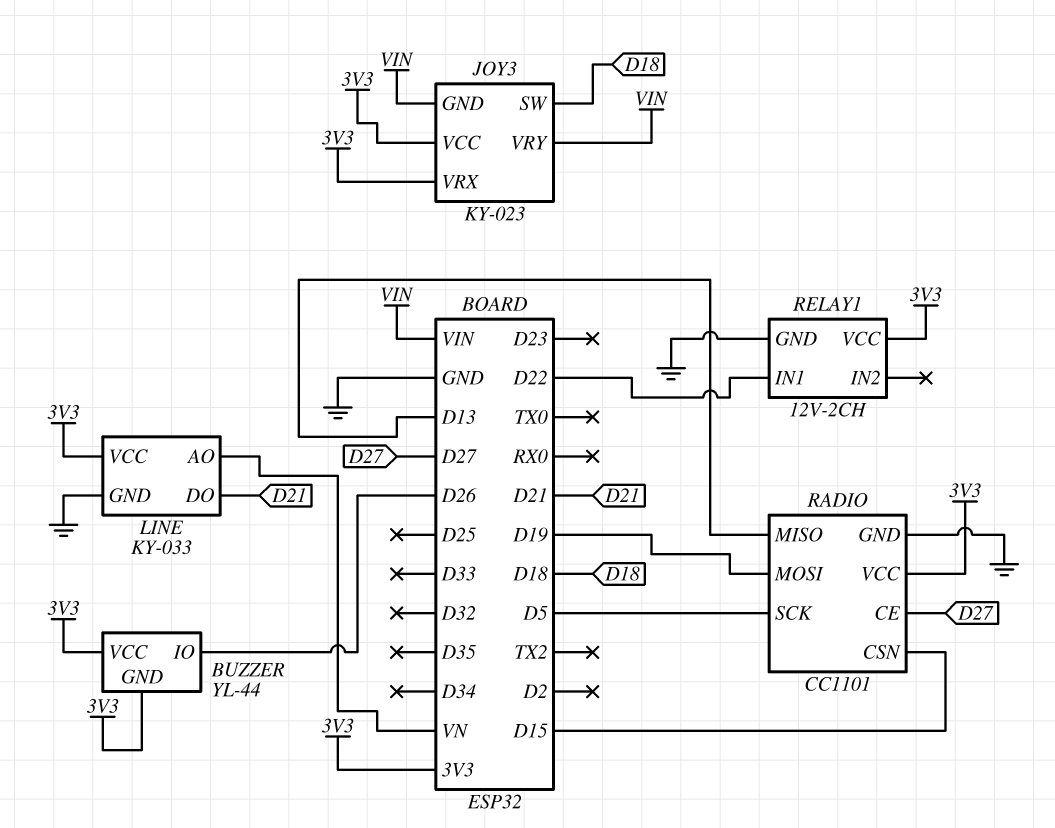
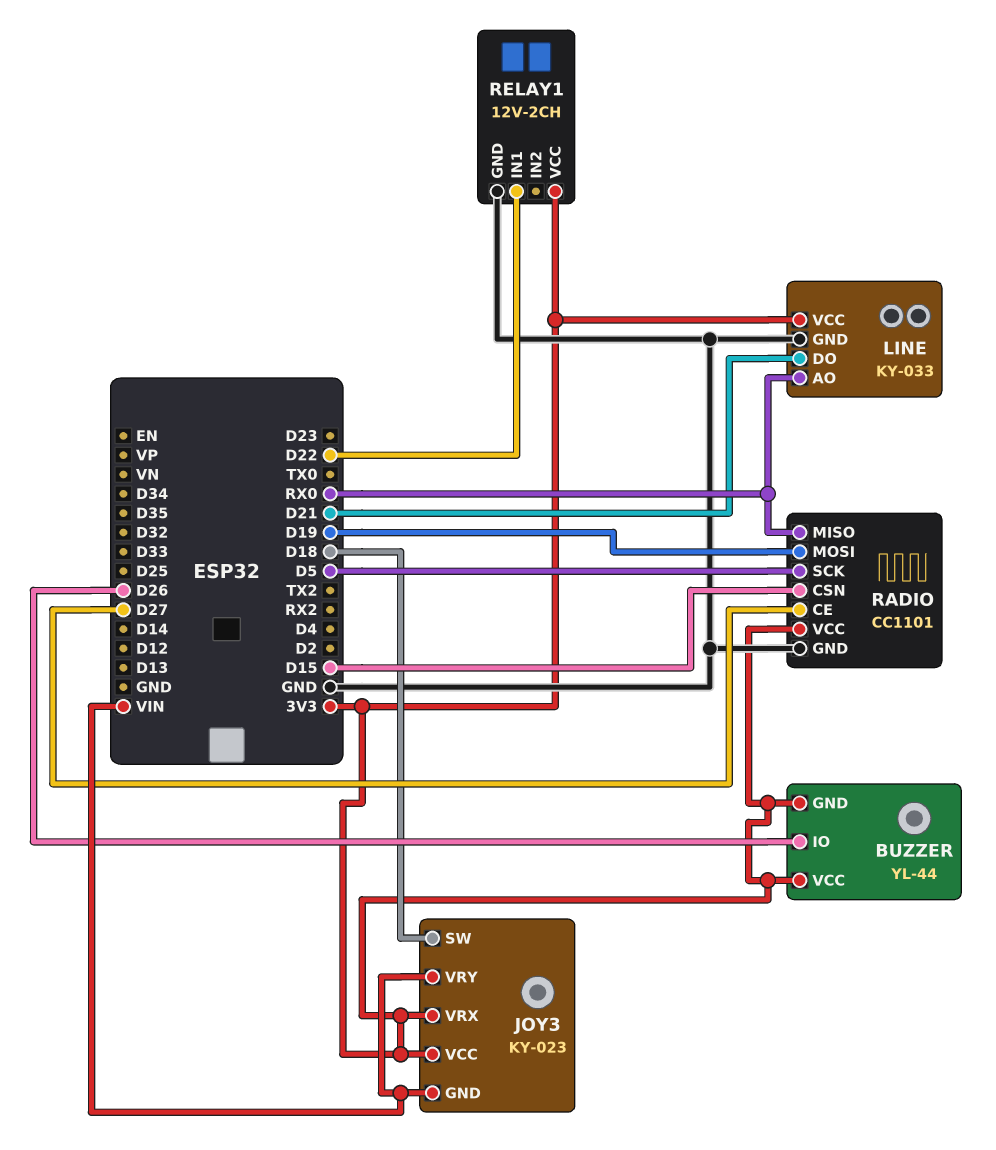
LINE pin AO: VN -> RX0
RADIO pin MISO: D13 -> RX0

